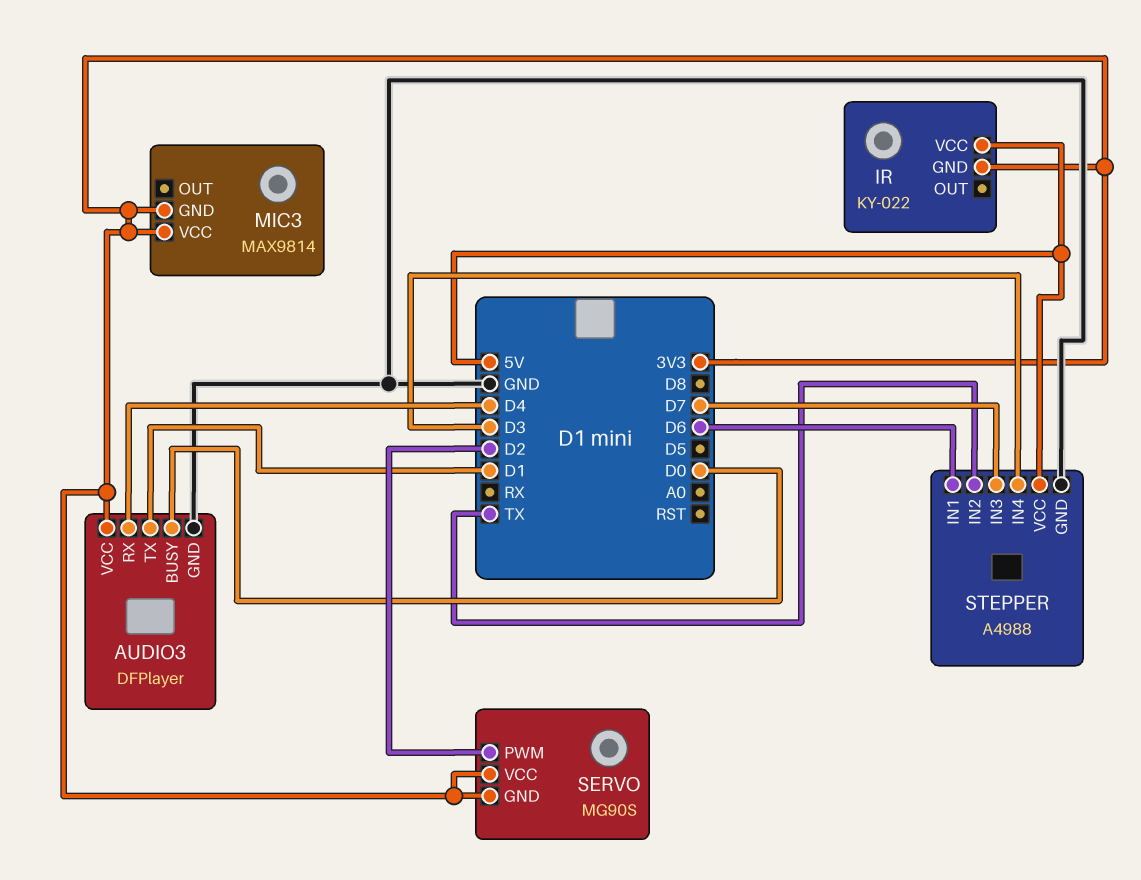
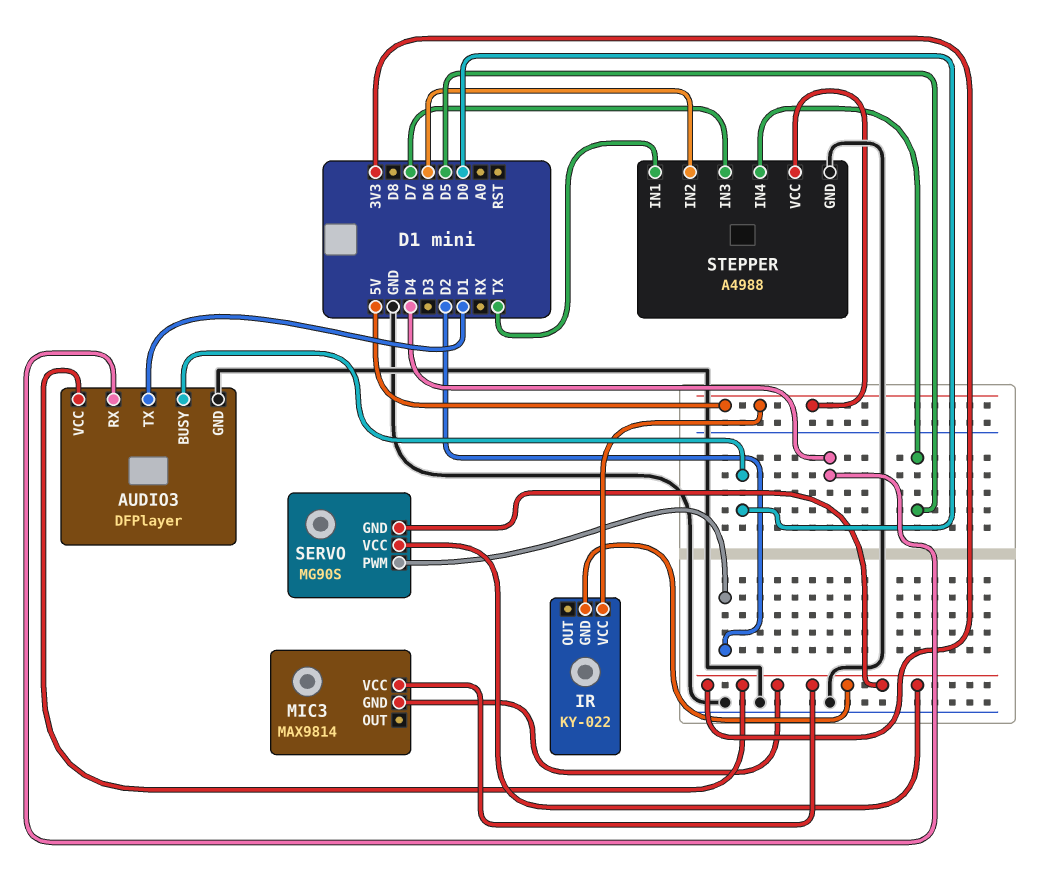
STEPPER pin IN1: D6 -> TX
STEPPER pin IN2: TX -> D6
STEPPER pin IN4: D3 -> D5

